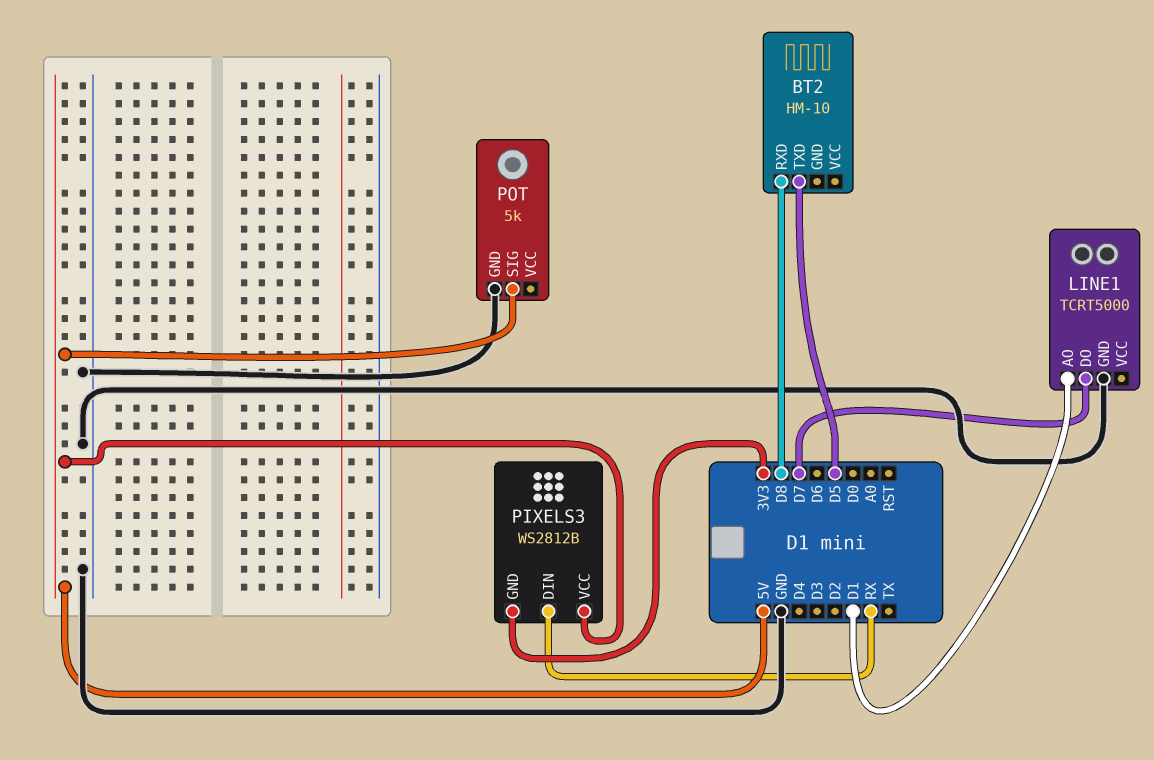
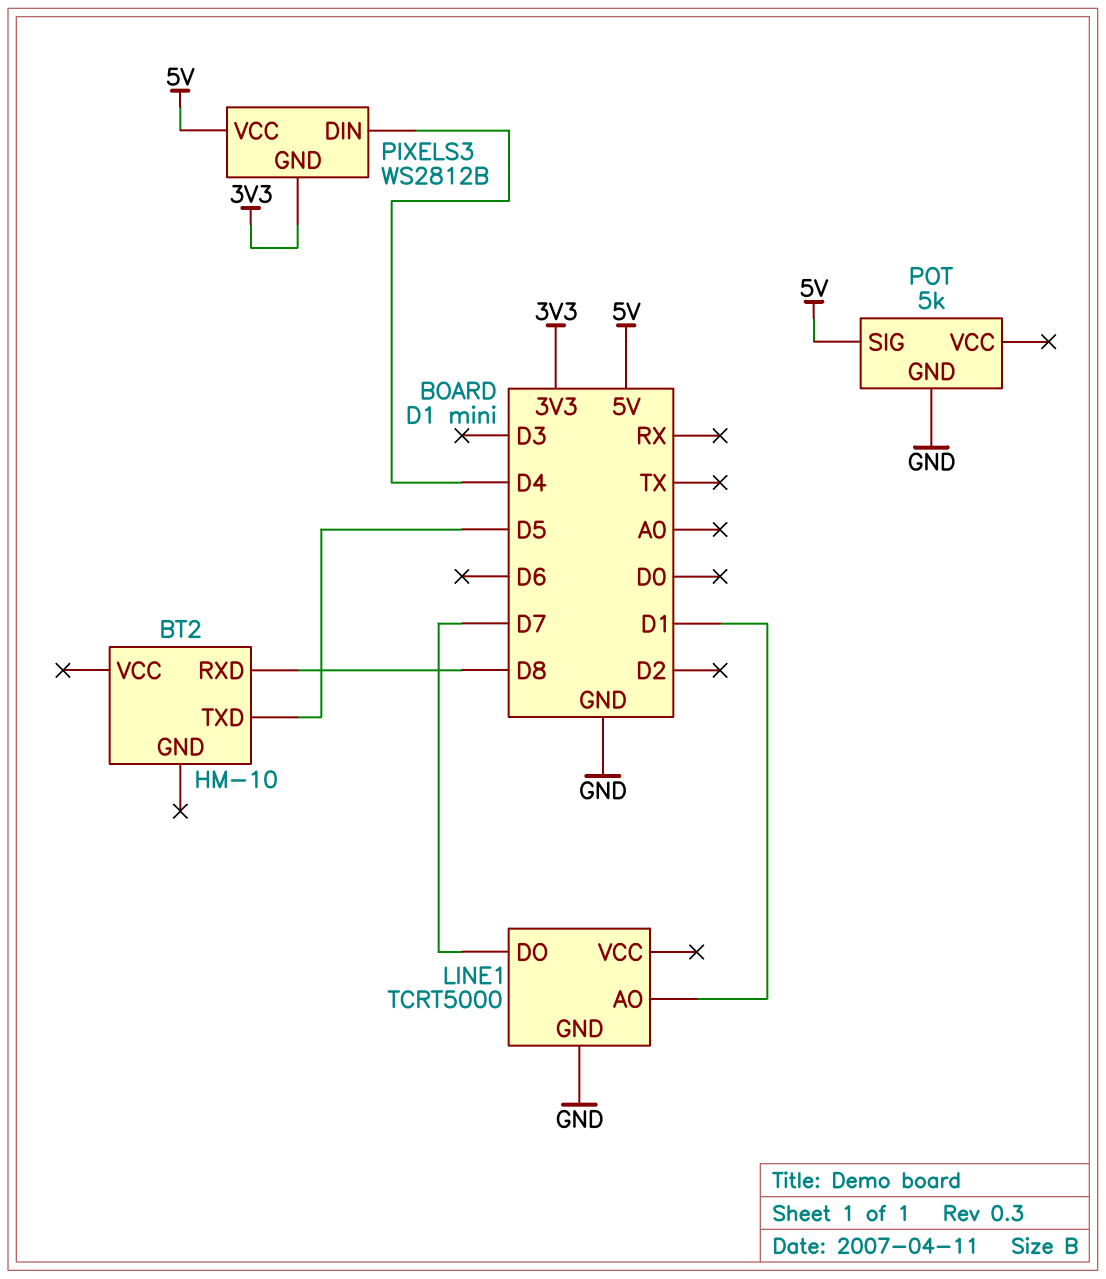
PIXELS3 pin DIN: RX -> D4

